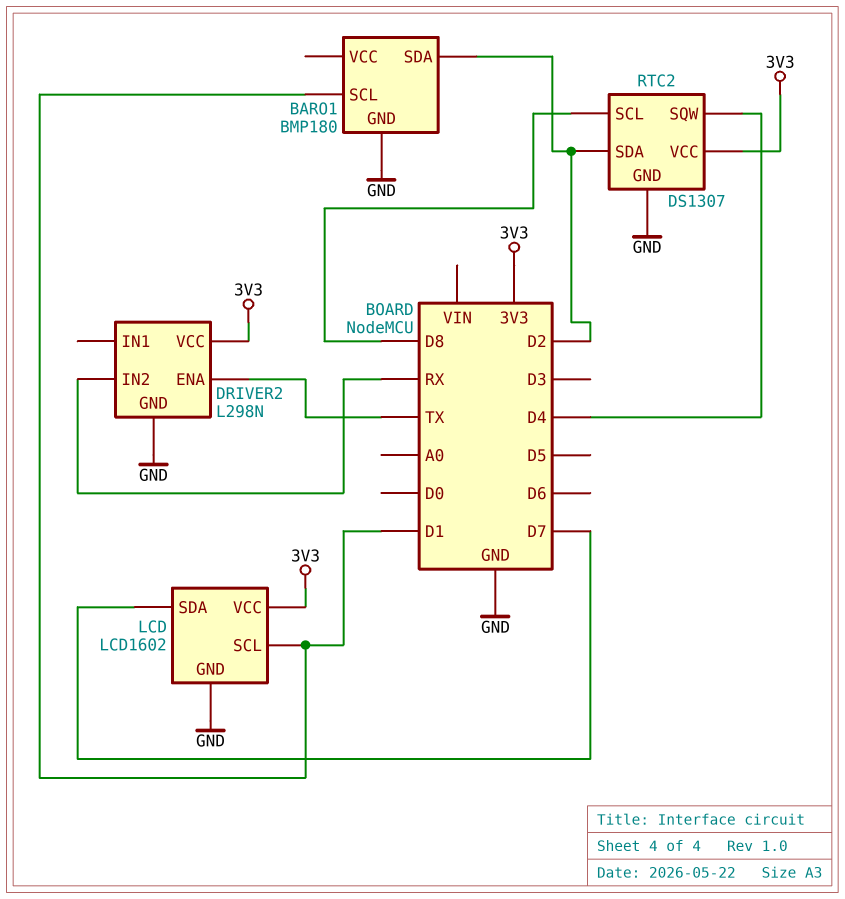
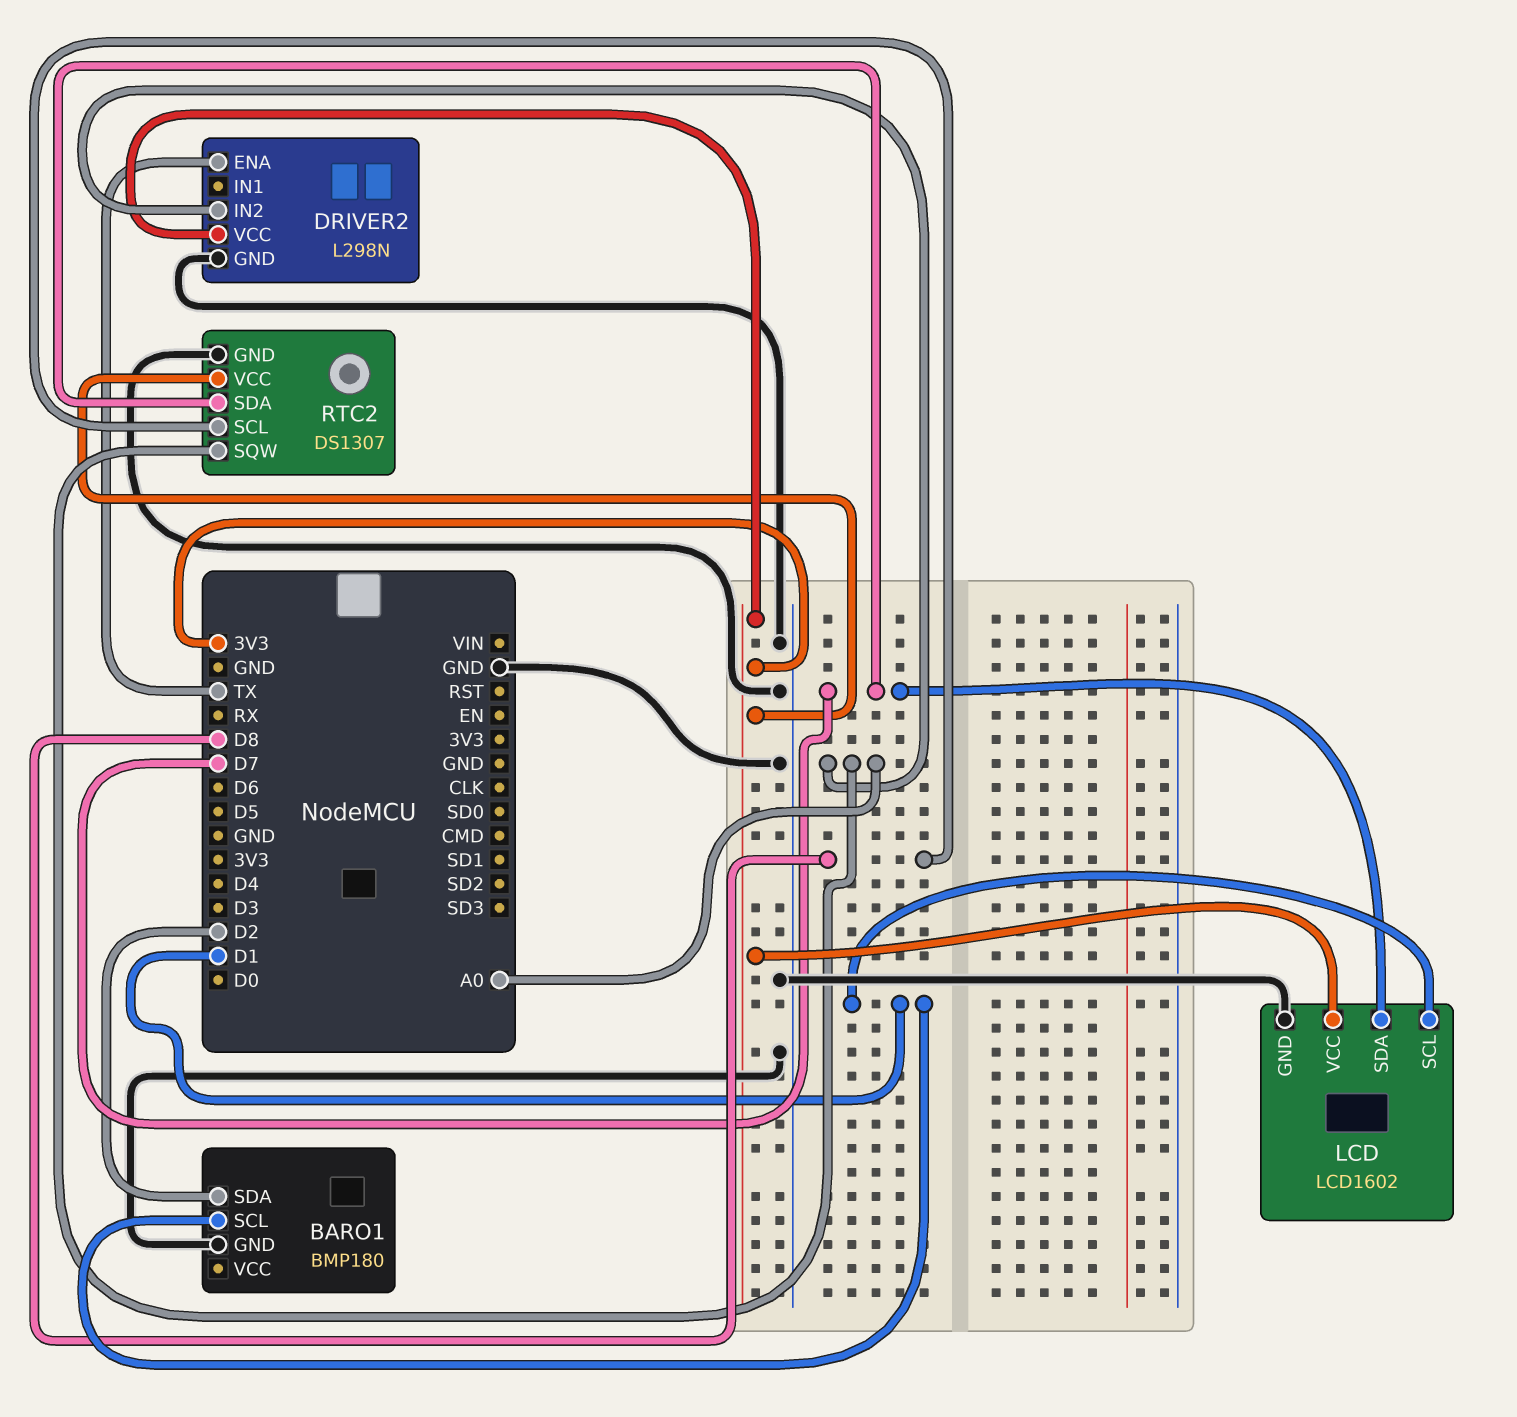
DRIVER2 pin IN2: RX -> A0
RTC2 pin SDA: D2 -> D7
RTC2 pin SQW: D4 -> A0

